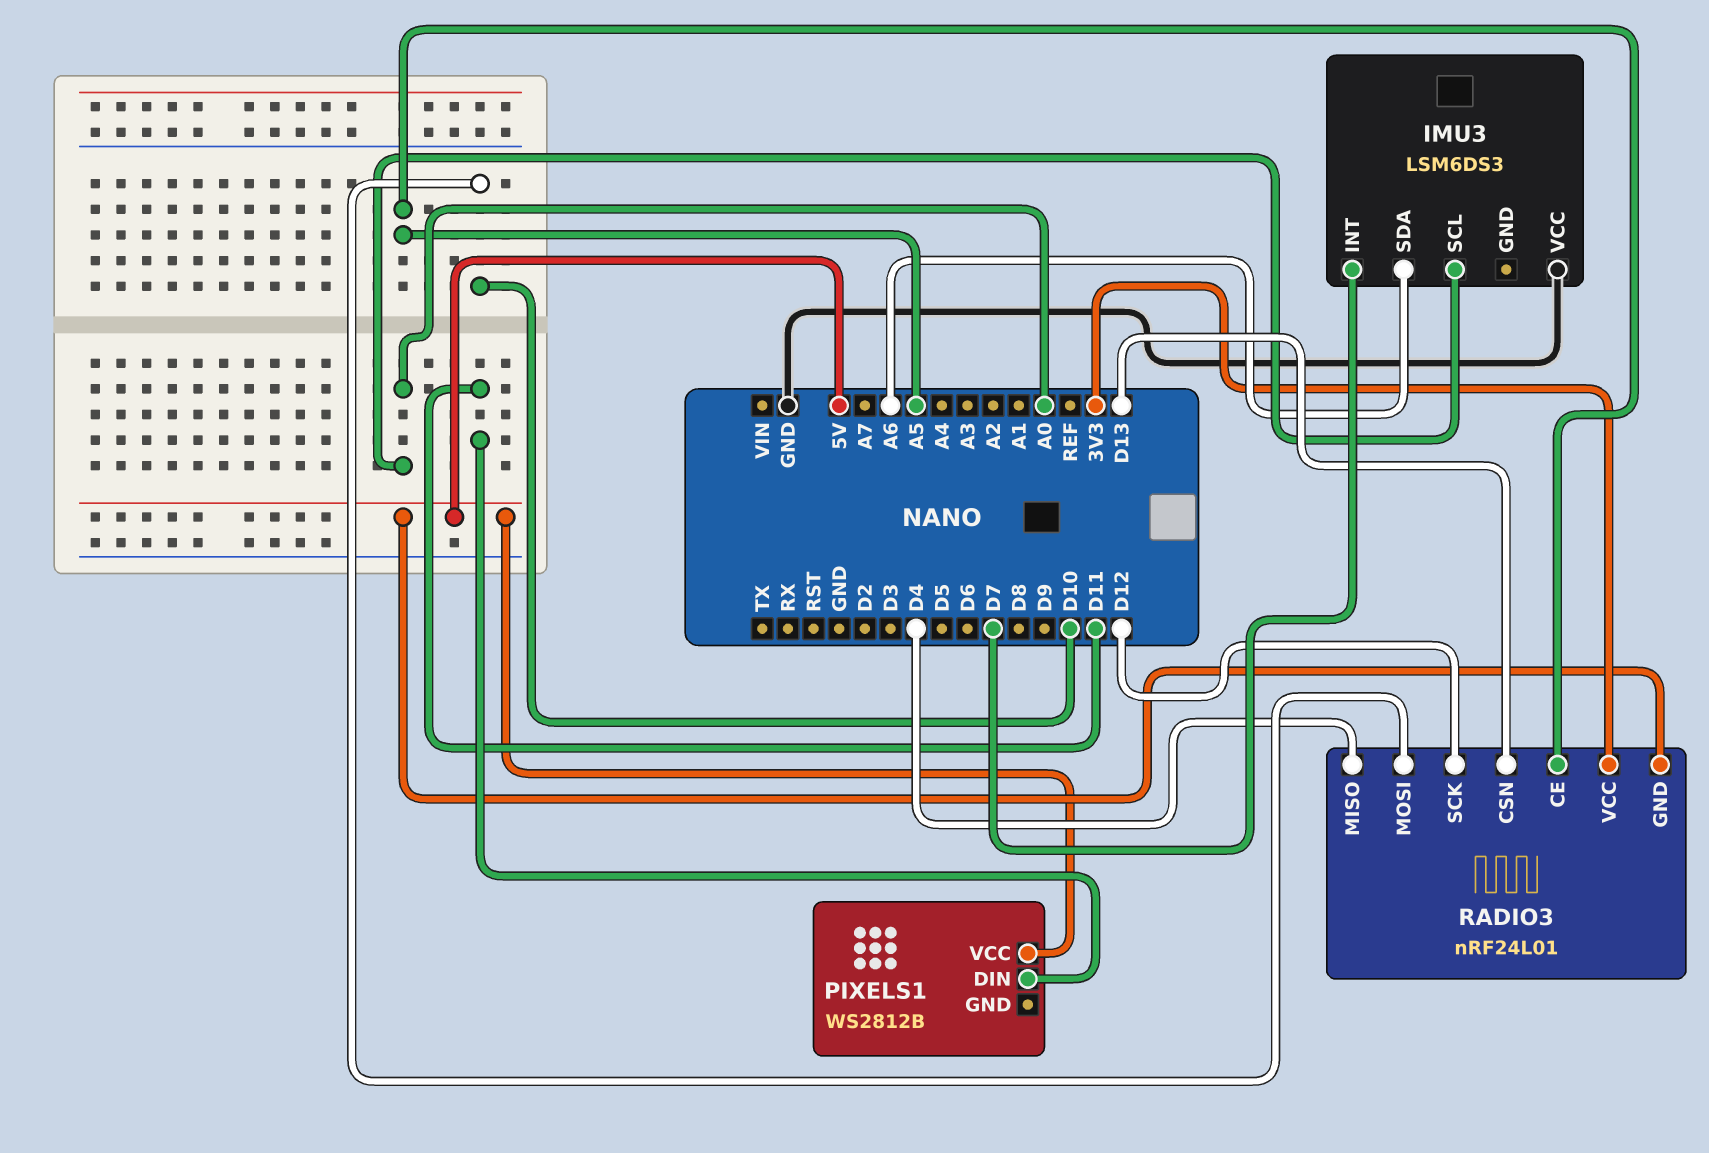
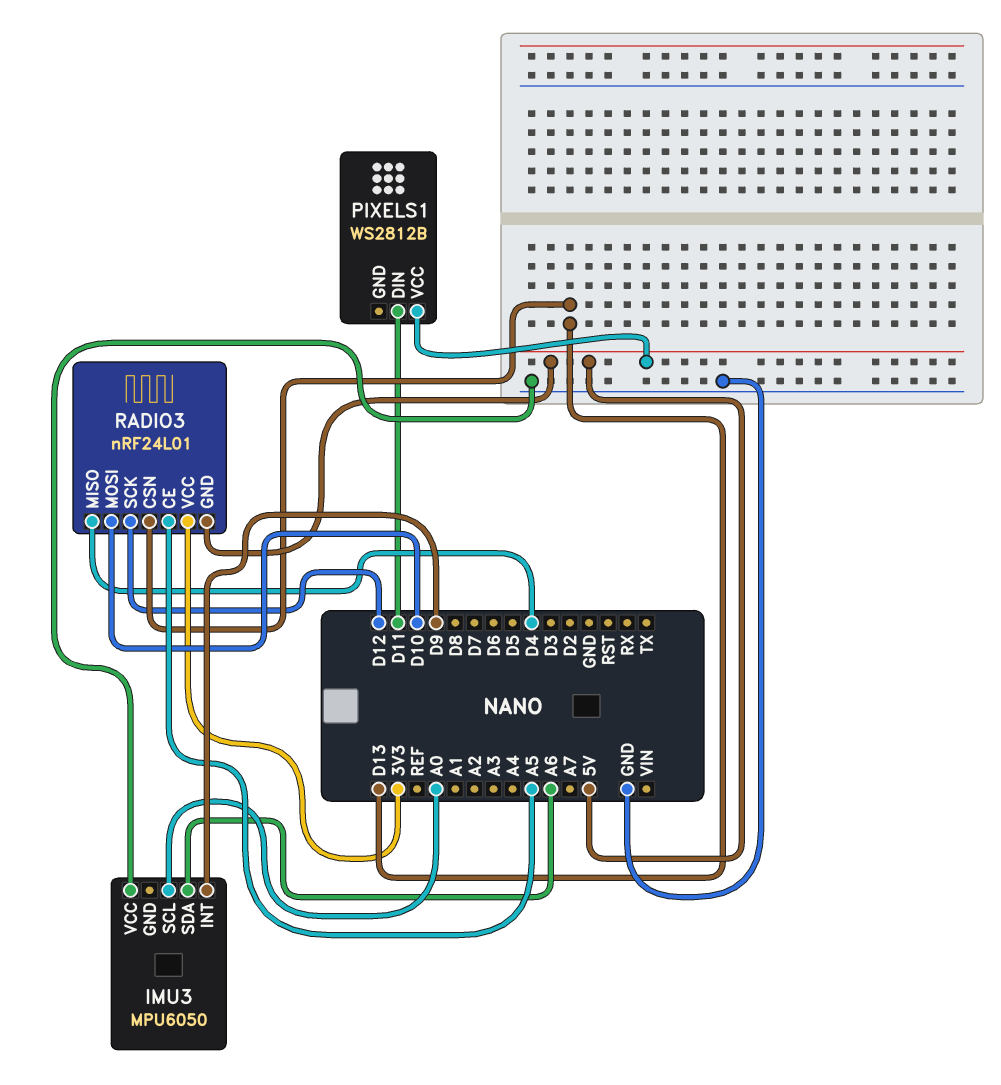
IMU3: LSM6DS3 -> MPU6050
IMU3 pin INT: D7 -> D9

